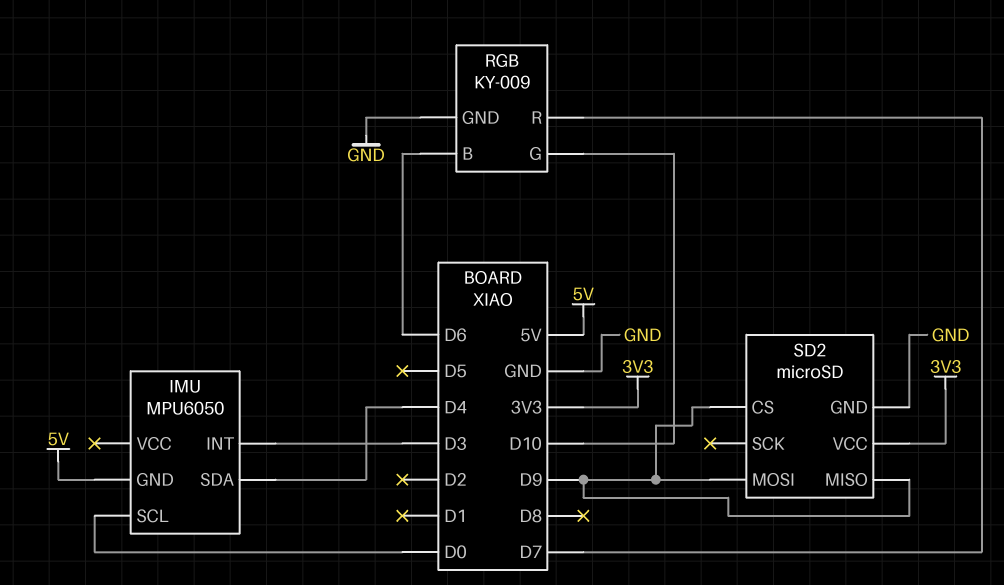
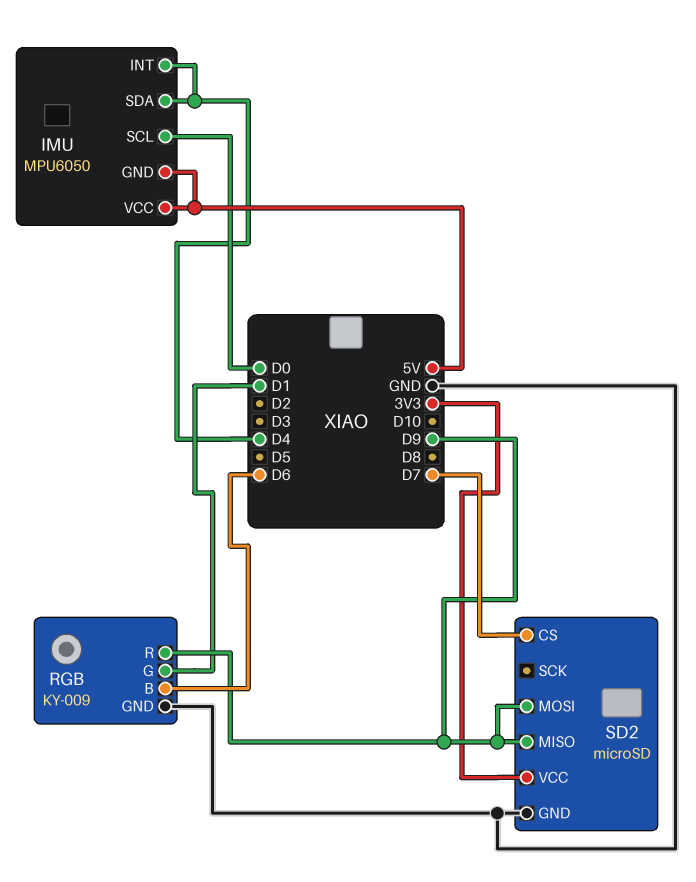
IMU pin INT: D3 -> D4
IMU pin VCC: none -> 5V
RGB pin G: D10 -> D1
RGB pin R: D7 -> D9
SD2 pin CS: D9 -> D7

